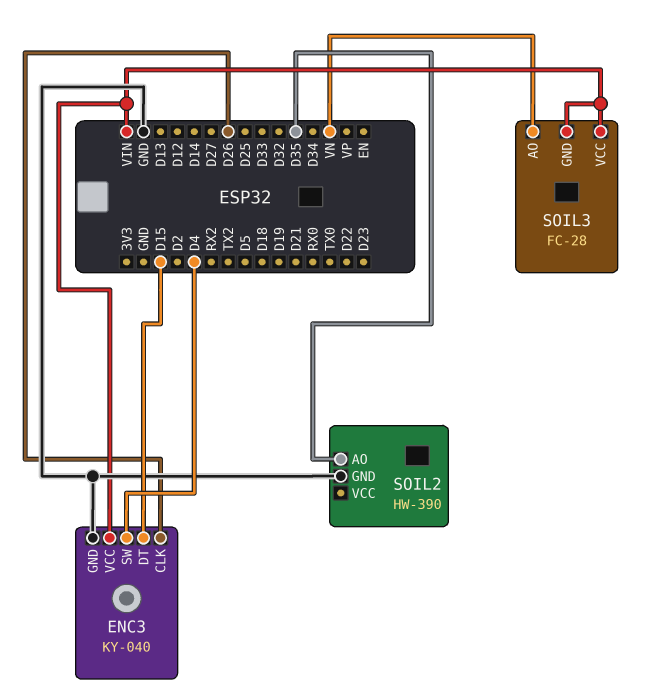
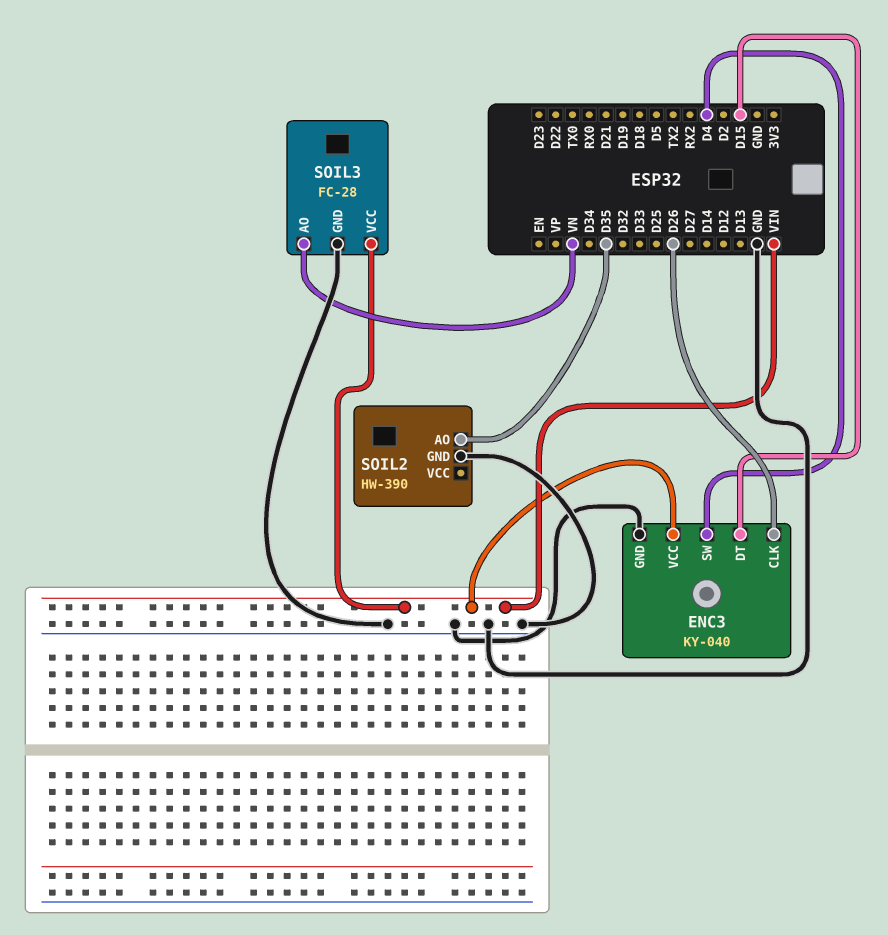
SOIL3 pin GND: VIN -> GND

